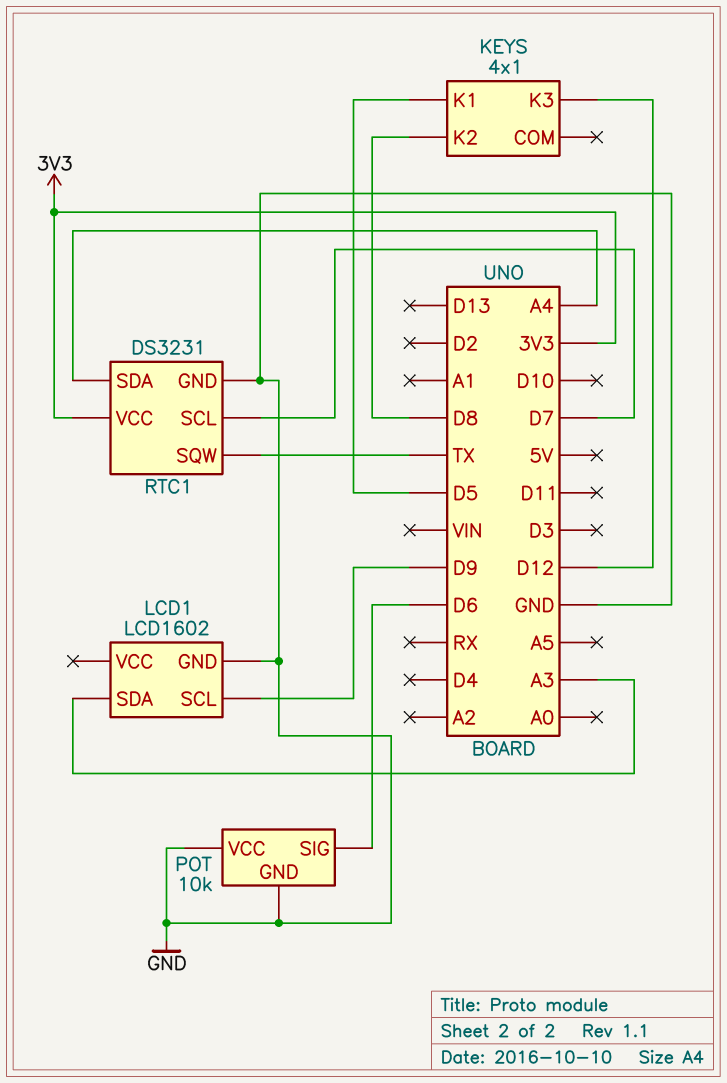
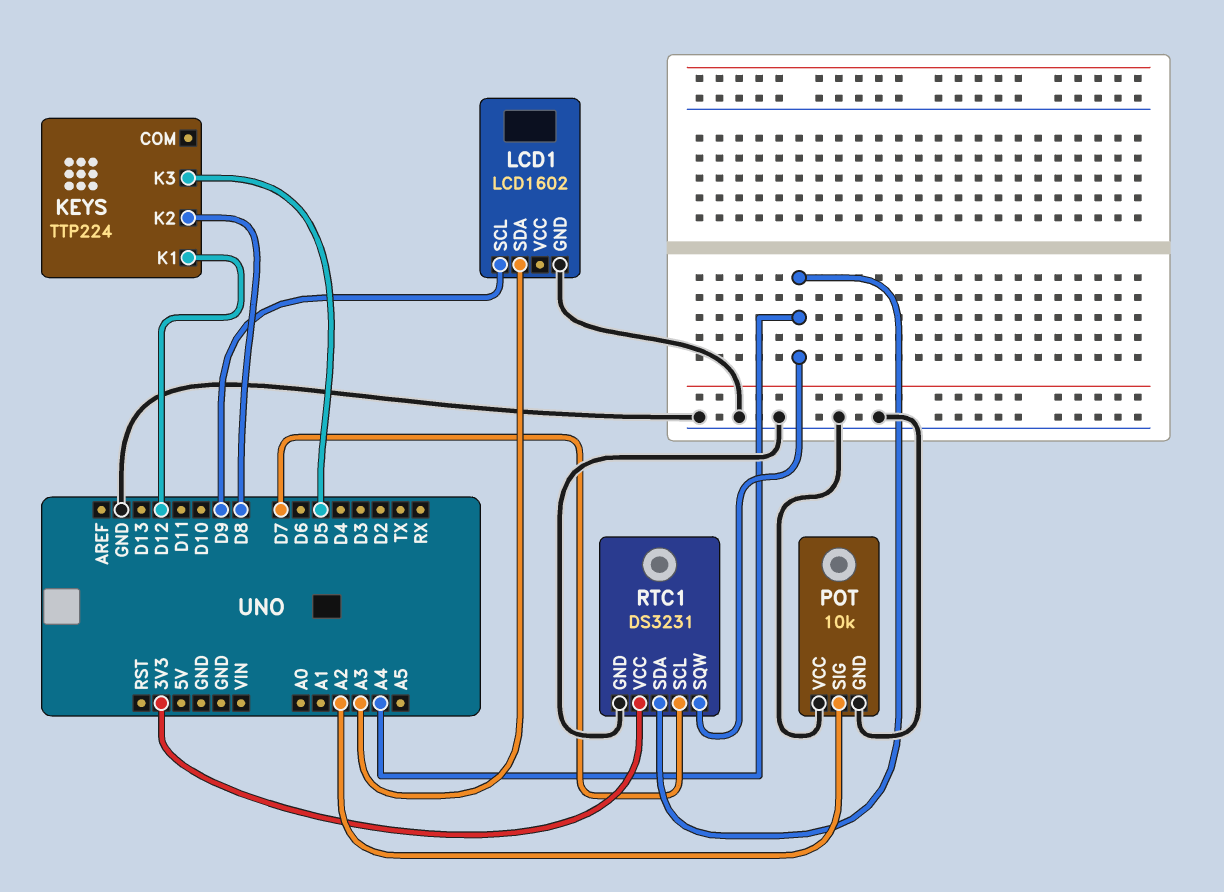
KEYS: 4x1 -> TTP224
KEYS pin K1: D5 -> D12
KEYS pin K3: D12 -> D5
POT pin SIG: D6 -> A2
RTC1 pin SQW: TX -> A4

